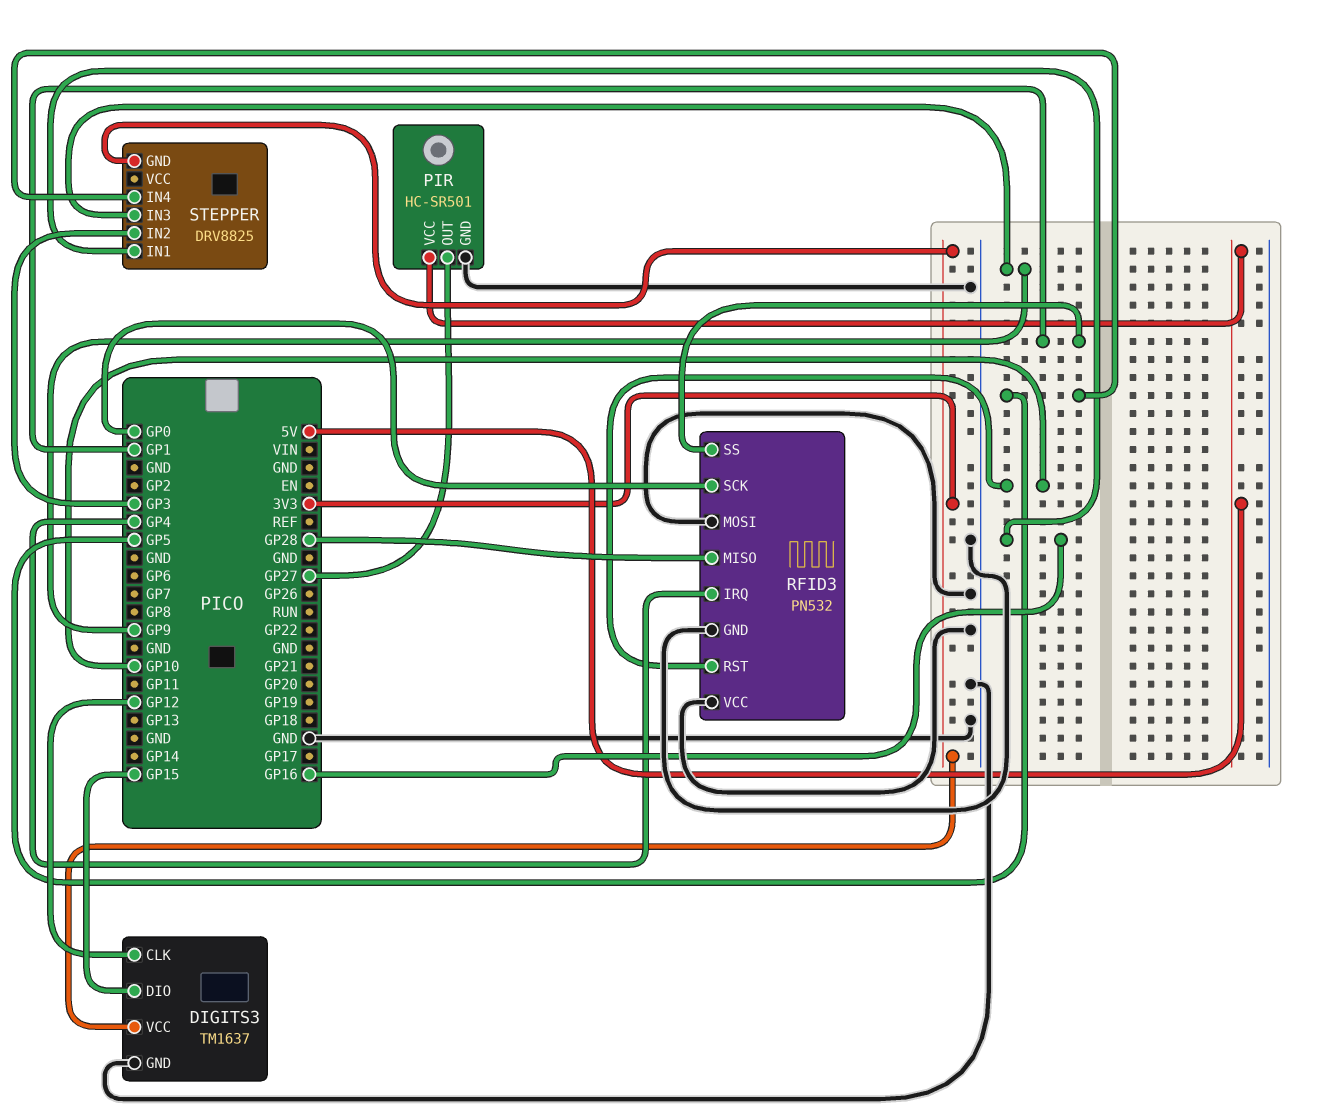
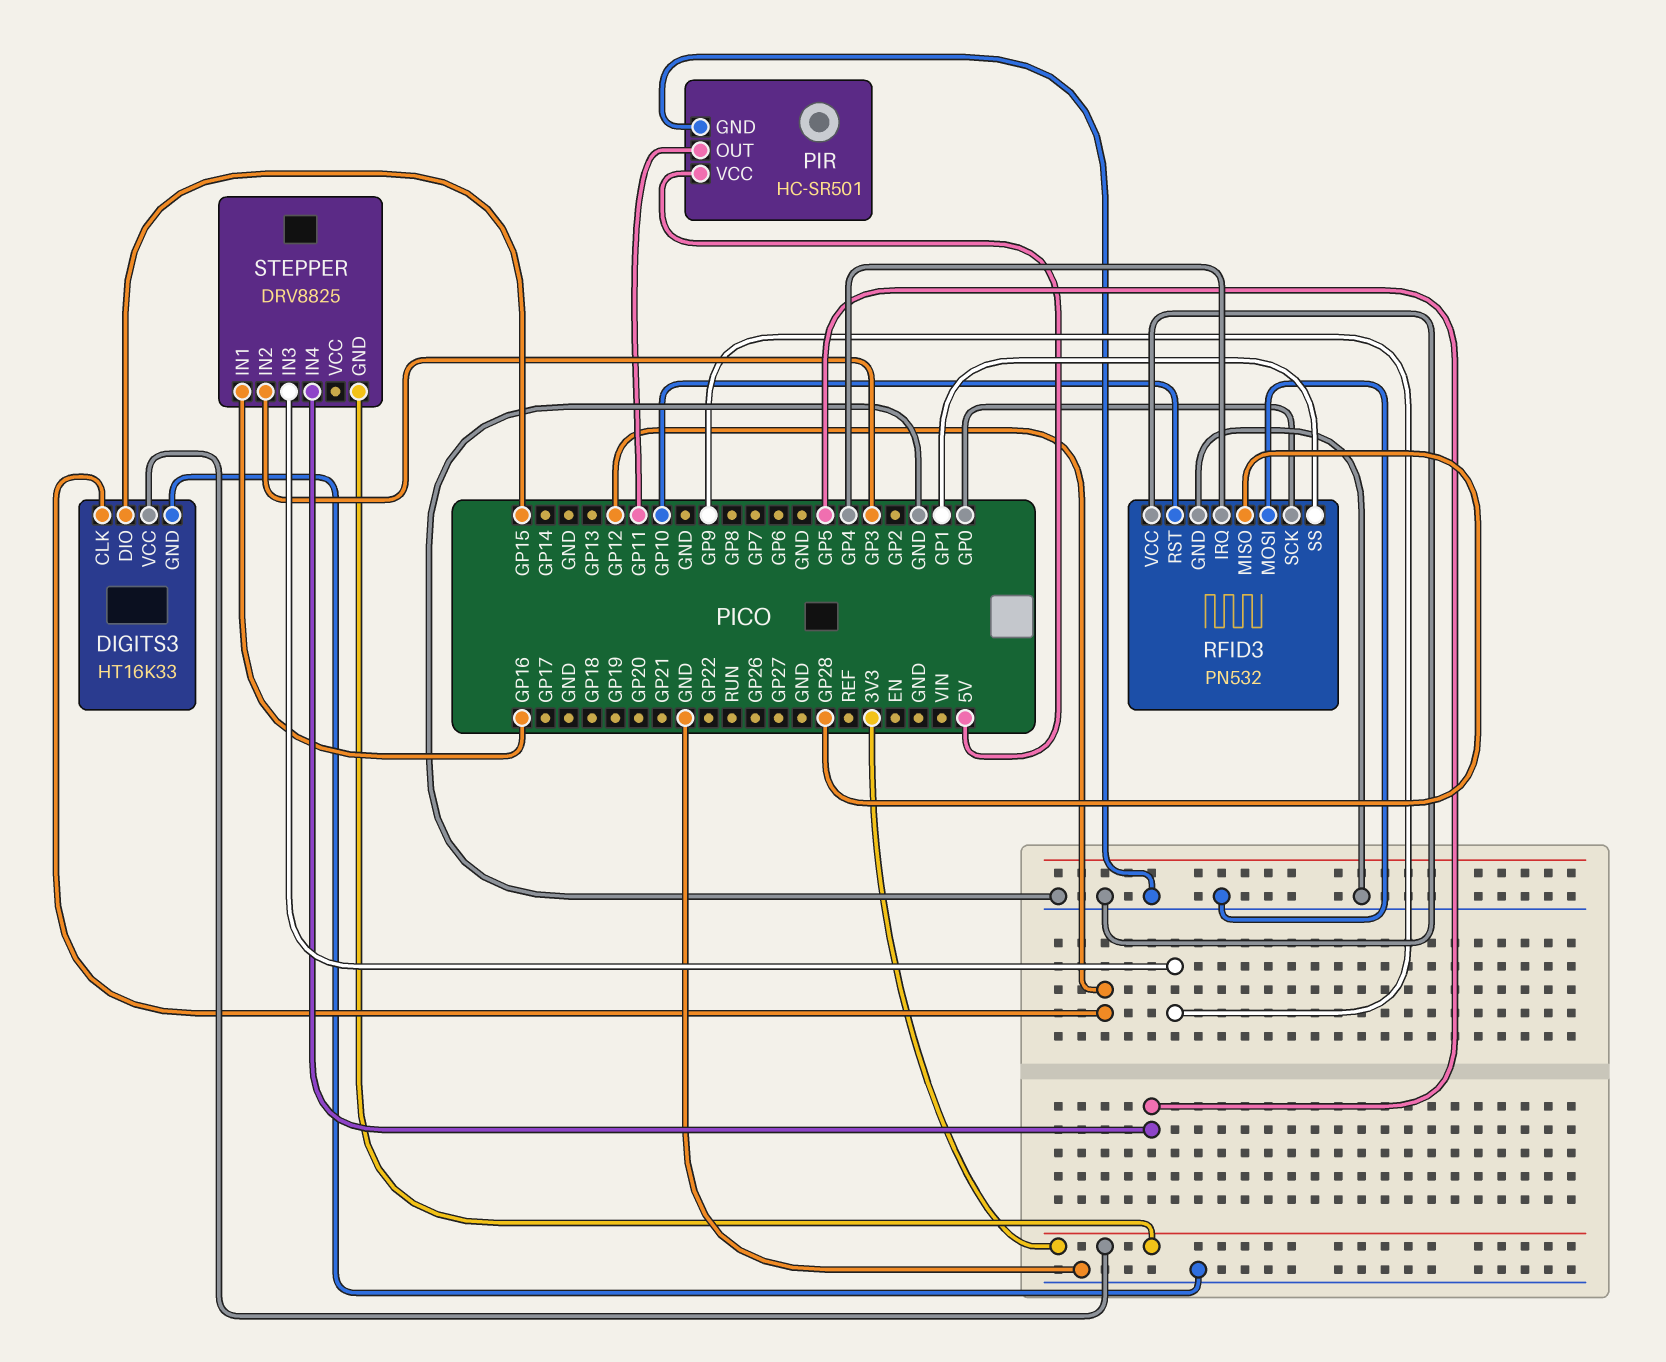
DIGITS3: TM1637 -> HT16K33
PIR pin OUT: GP27 -> GP11

